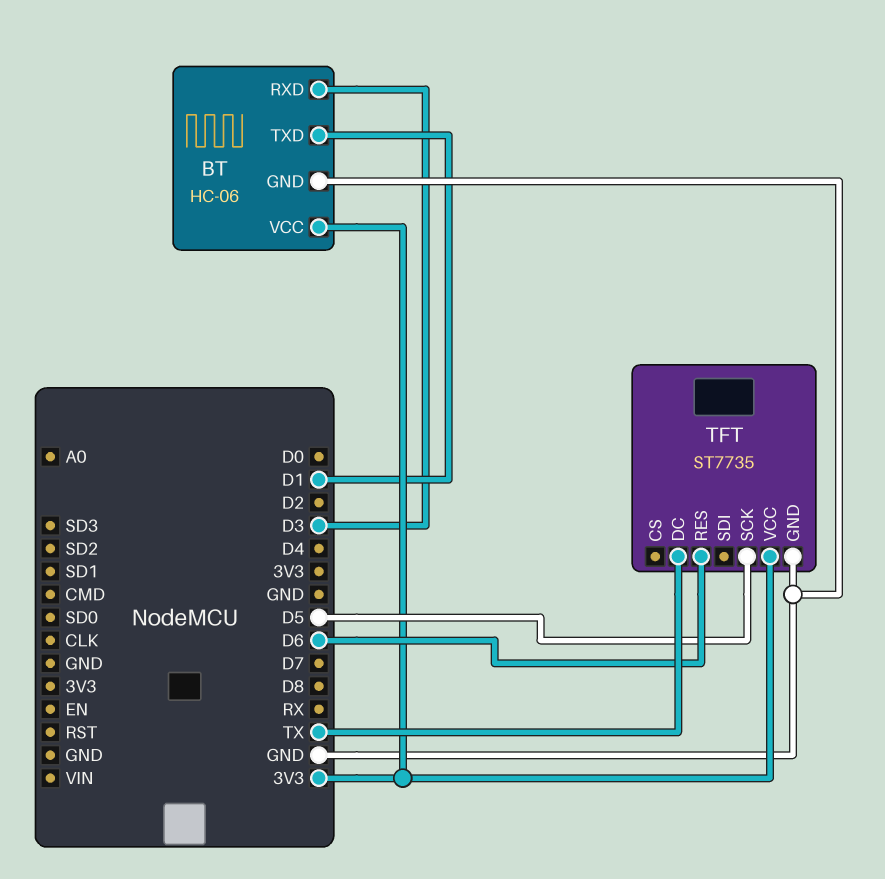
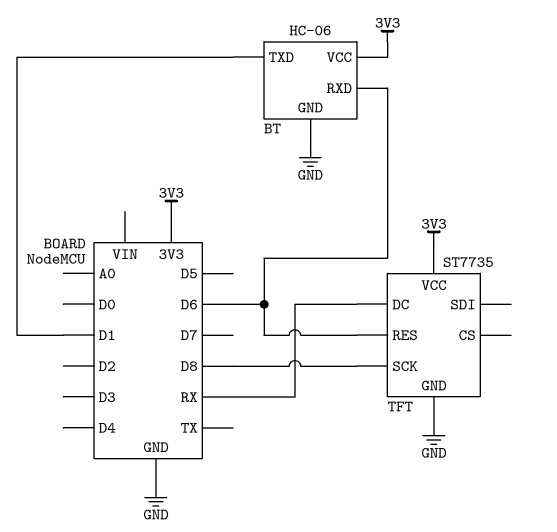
BT pin RXD: D3 -> D6
TFT pin DC: TX -> RX
TFT pin SCK: D5 -> D8

